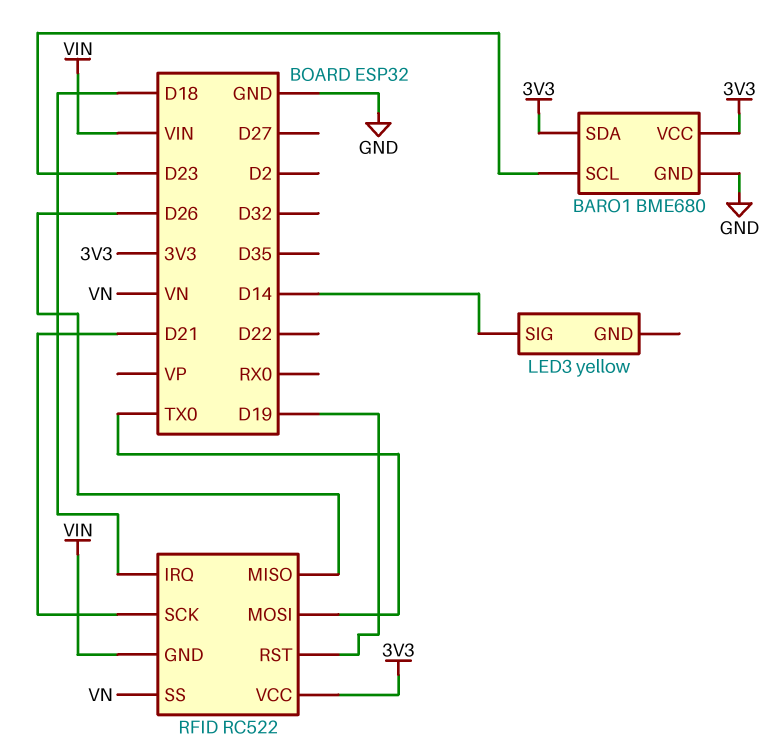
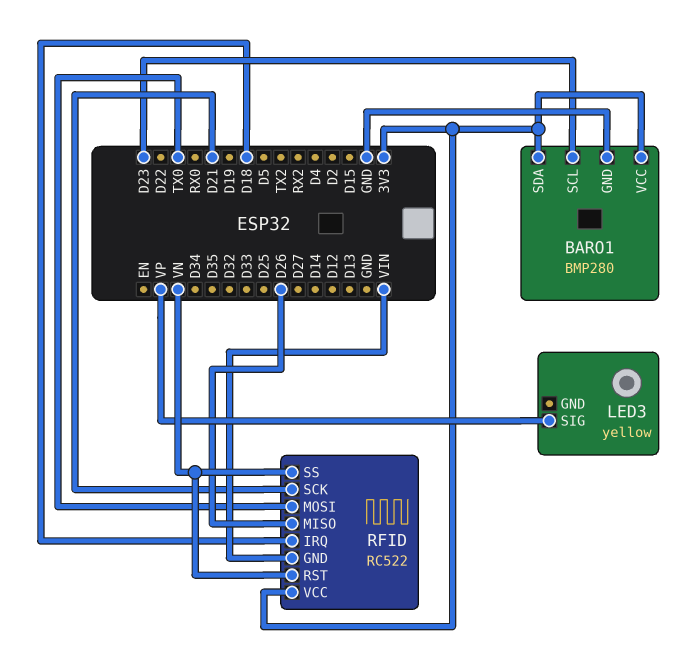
BARO1: BME680 -> BMP280
LED3 pin SIG: D14 -> VP
RFID pin RST: D19 -> VN

